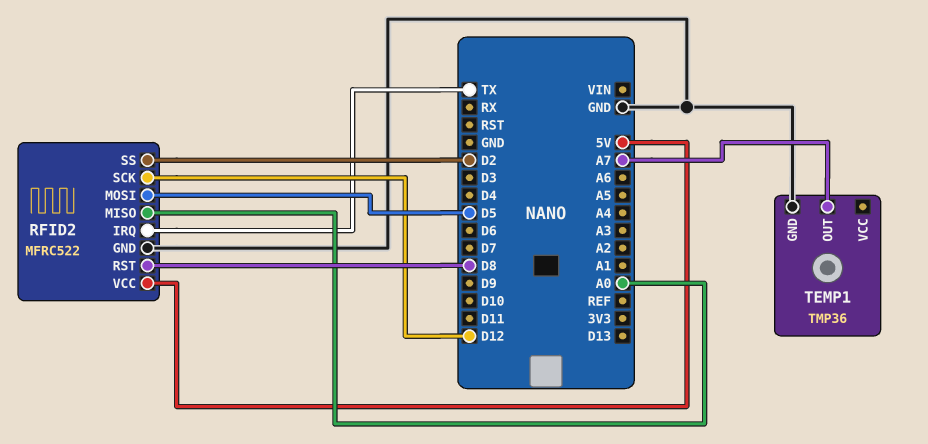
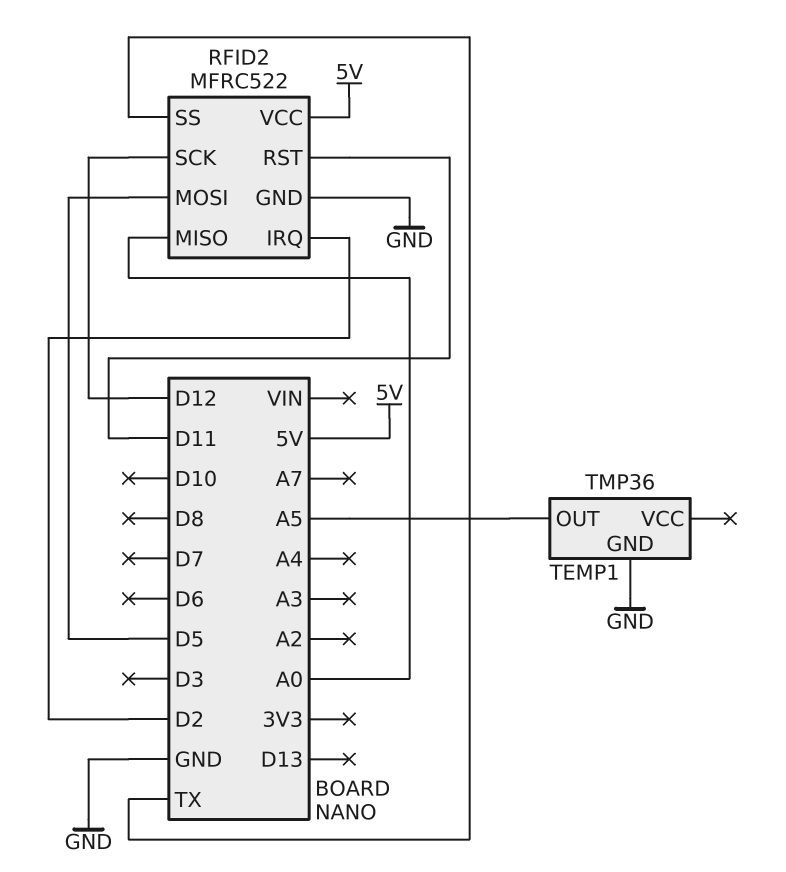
RFID2 pin IRQ: TX -> D2
RFID2 pin RST: D8 -> D11
RFID2 pin SS: D2 -> TX
TEMP1 pin OUT: A7 -> A5

